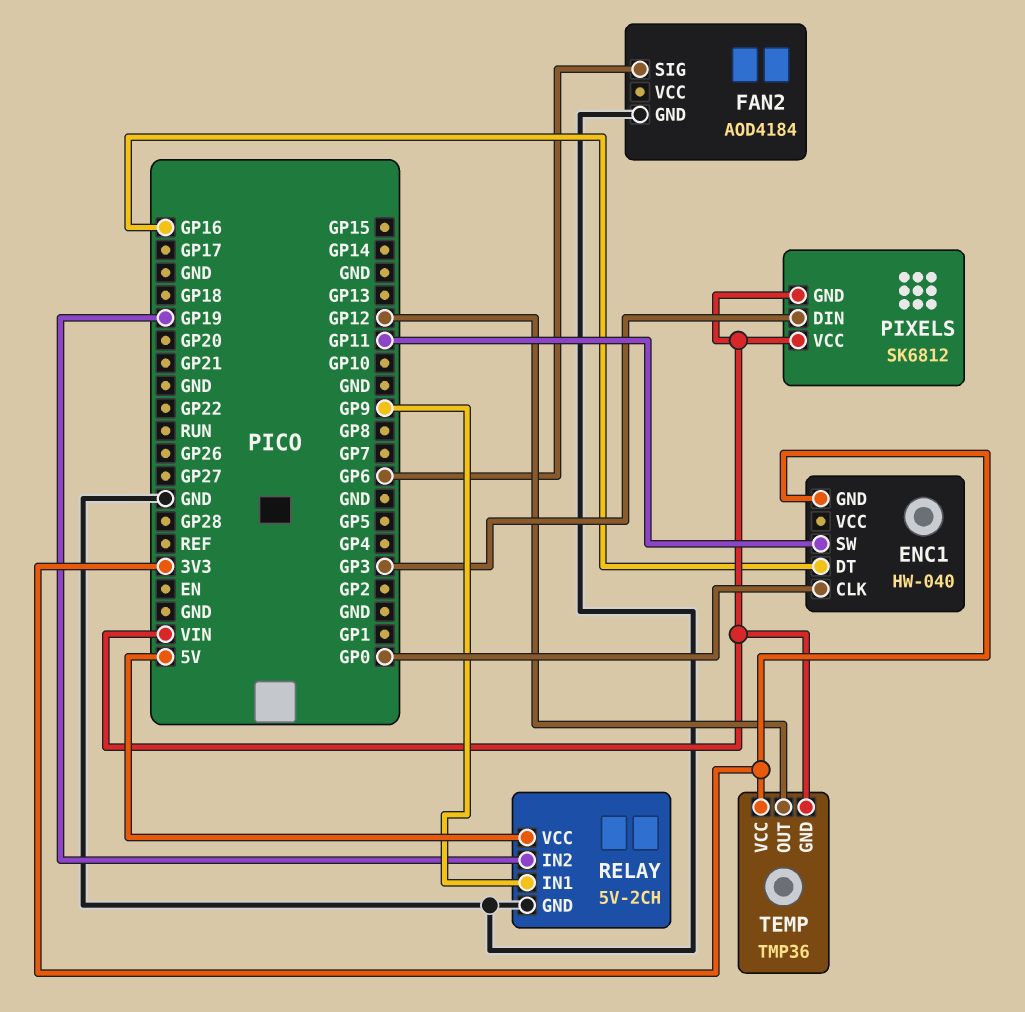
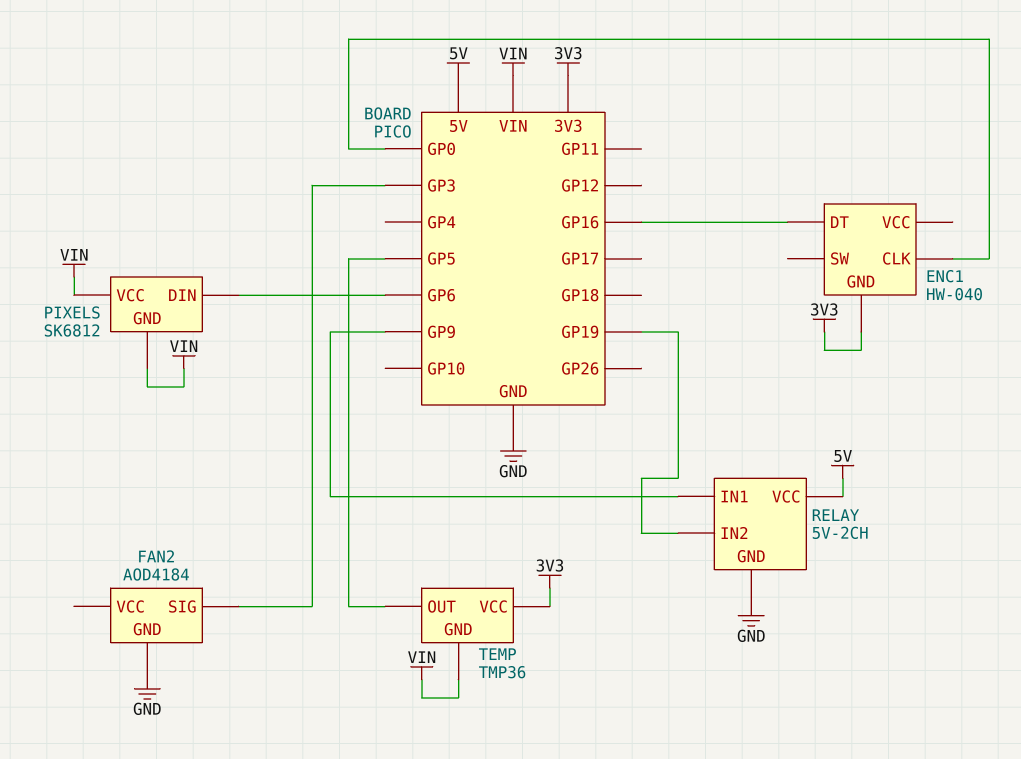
ENC1 pin SW: GP11 -> none
FAN2 pin SIG: GP6 -> GP3
PIXELS pin DIN: GP3 -> GP6
TEMP pin OUT: GP12 -> GP5

